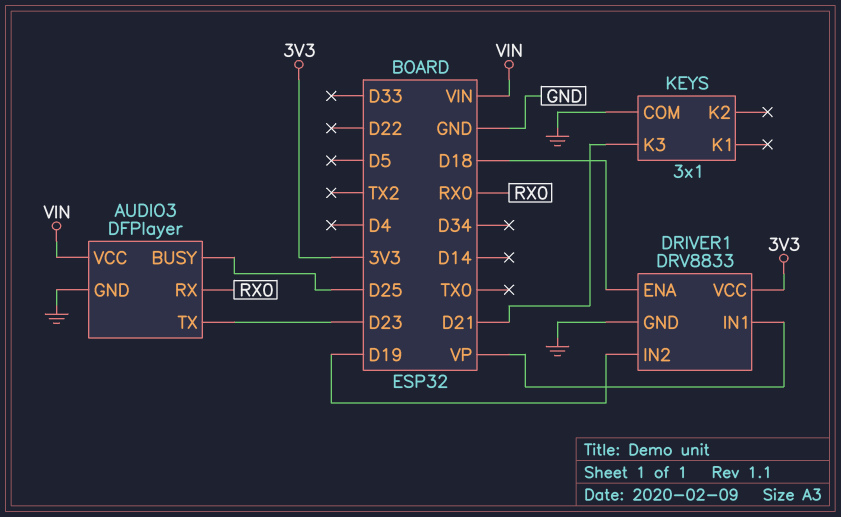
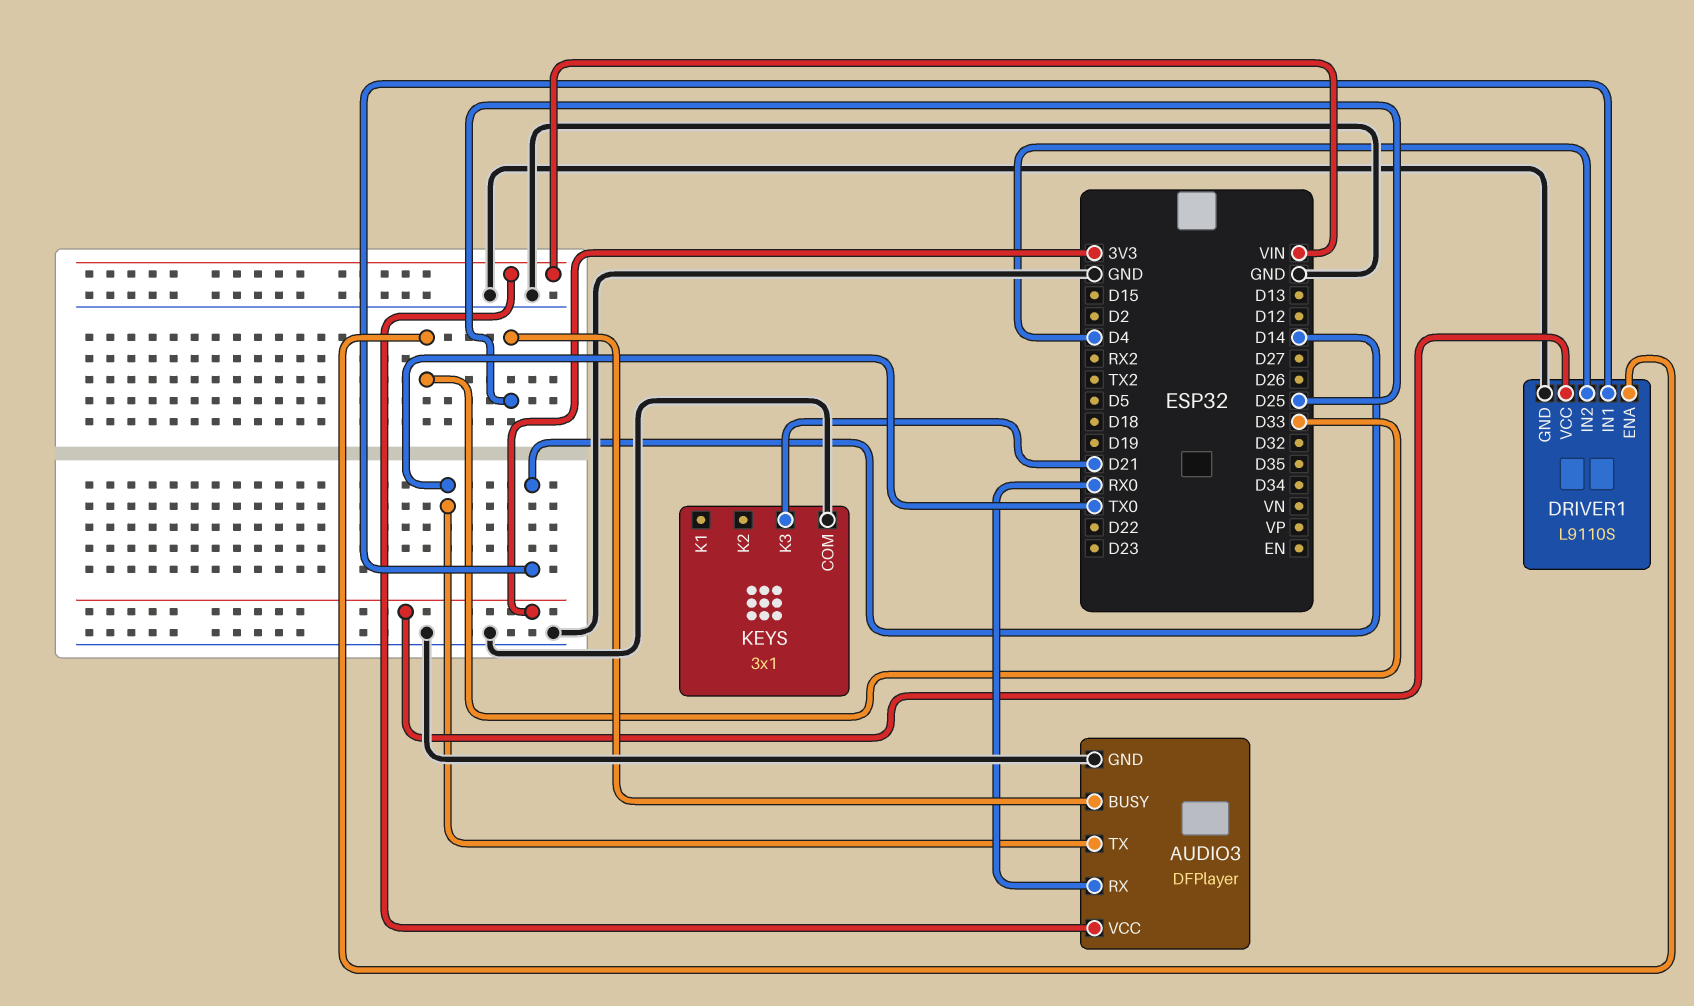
AUDIO3 pin TX: D23 -> TX0
DRIVER1: DRV8833 -> L9110S
DRIVER1 pin ENA: D18 -> D33
DRIVER1 pin IN1: VP -> D14
DRIVER1 pin IN2: D19 -> D4

